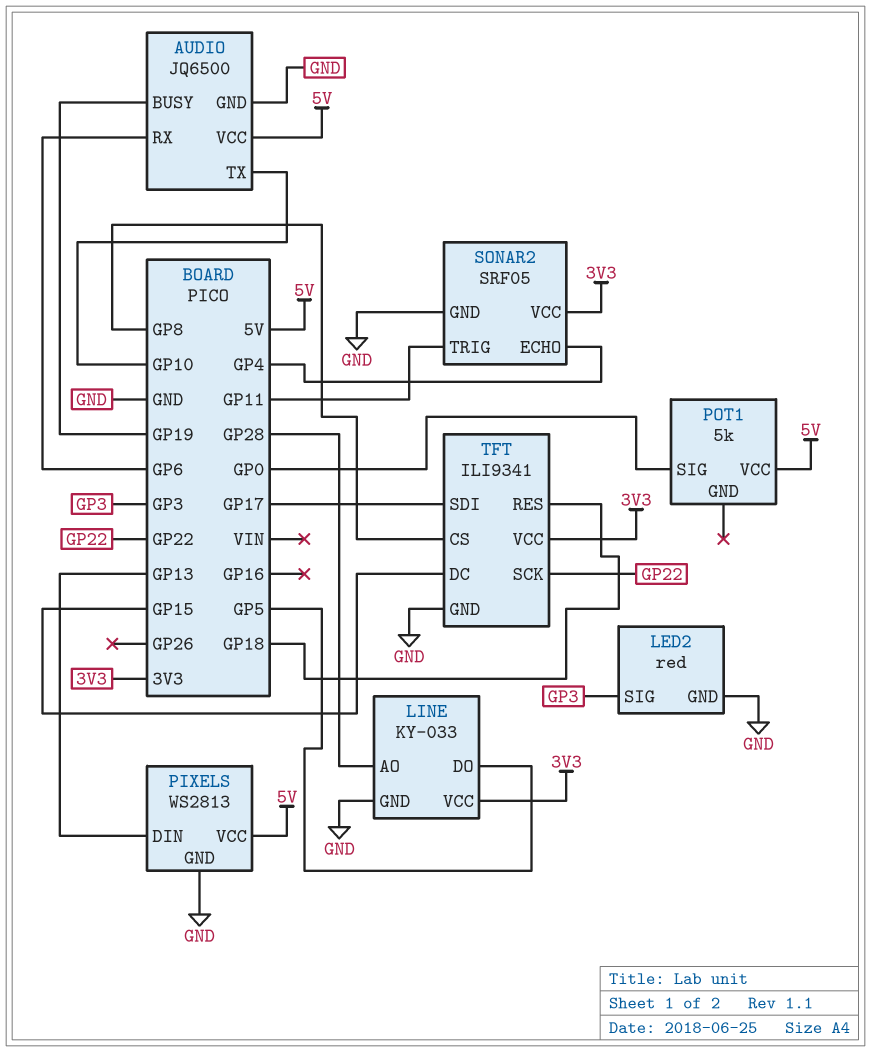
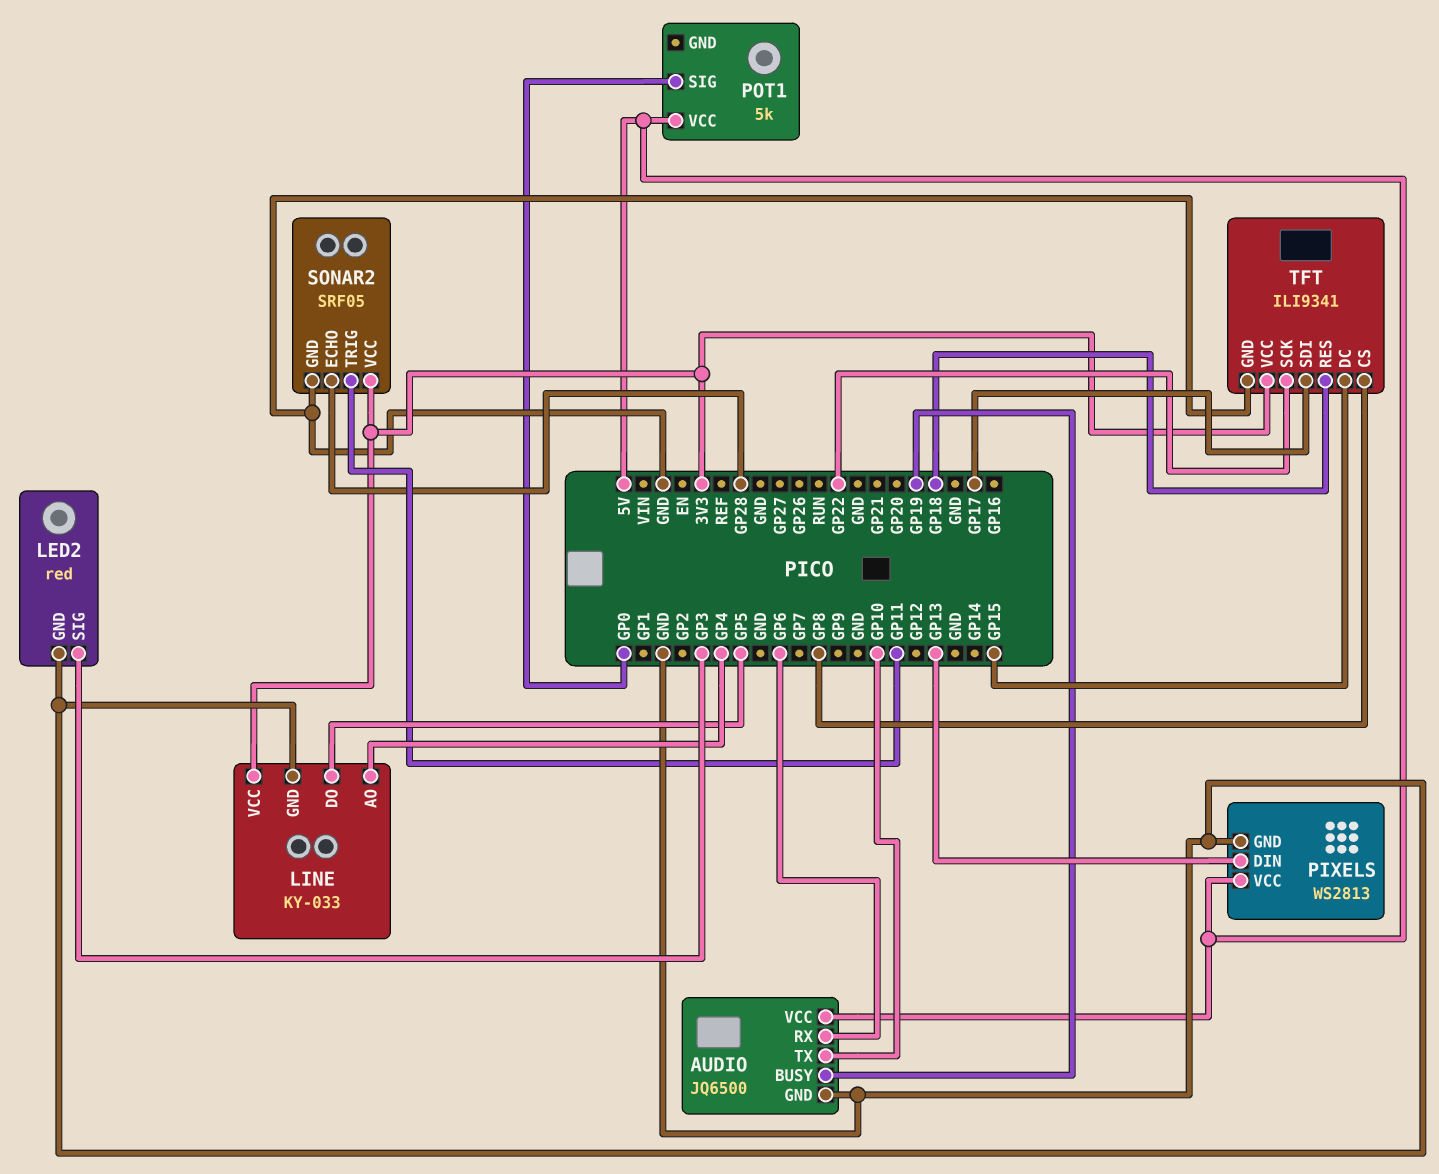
LINE pin AO: GP28 -> GP4
SONAR2 pin ECHO: GP4 -> GP28

